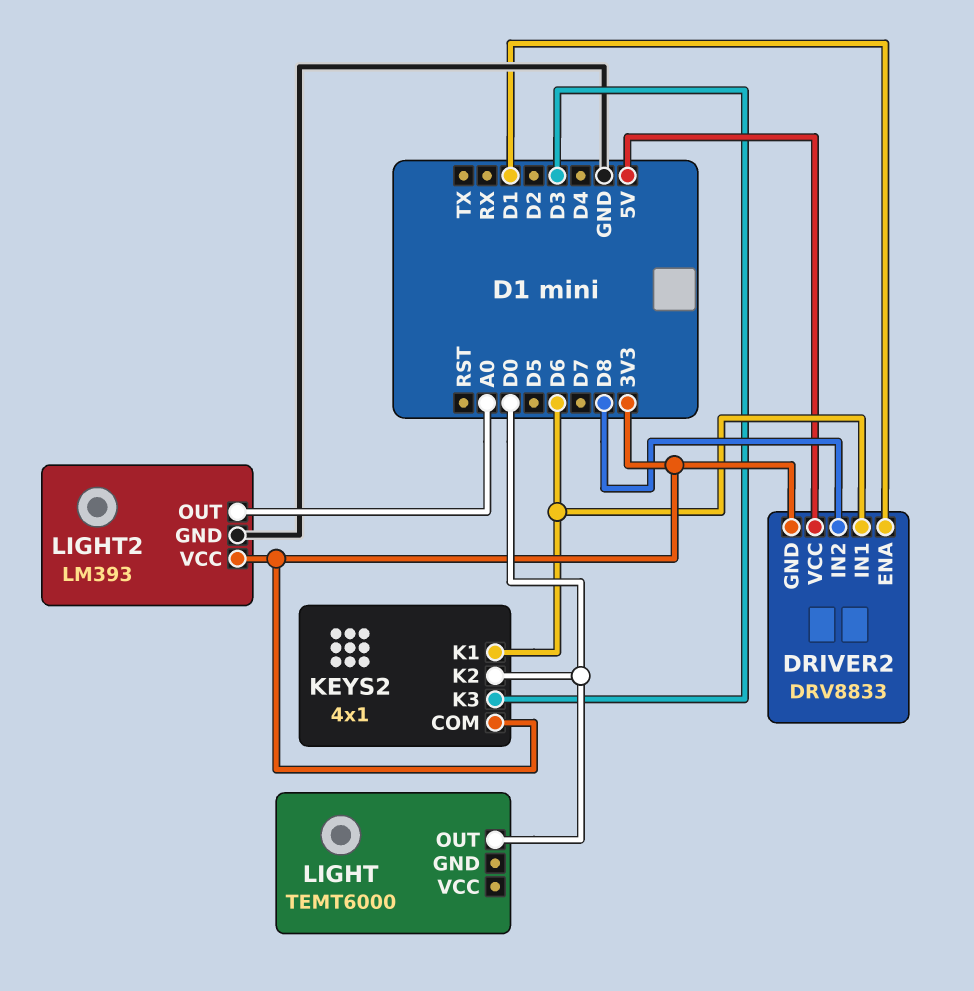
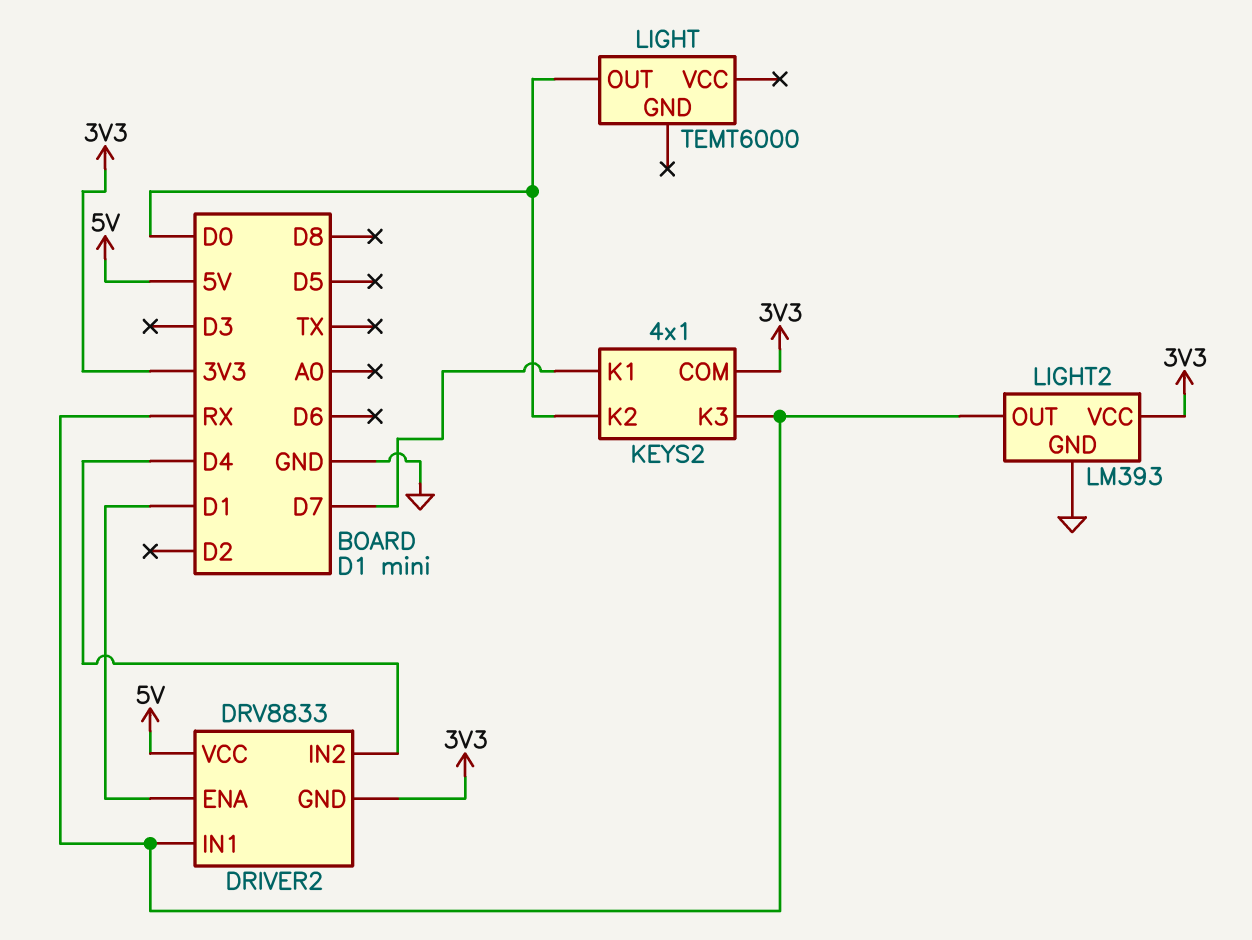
DRIVER2 pin IN1: D6 -> RX
DRIVER2 pin IN2: D8 -> D4
KEYS2 pin K1: D6 -> D7
KEYS2 pin K3: D3 -> RX
LIGHT2 pin OUT: A0 -> RX

